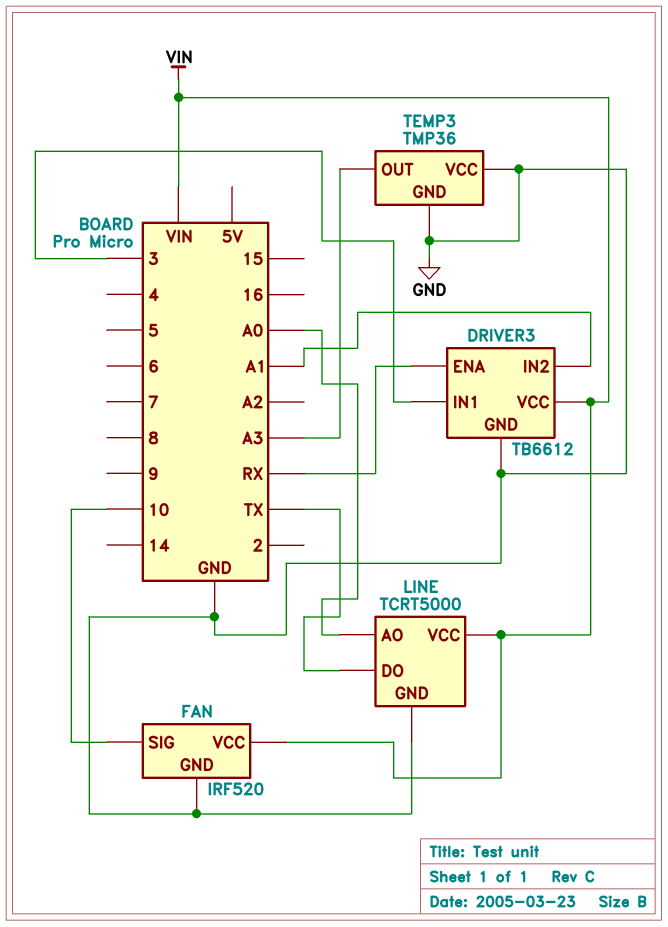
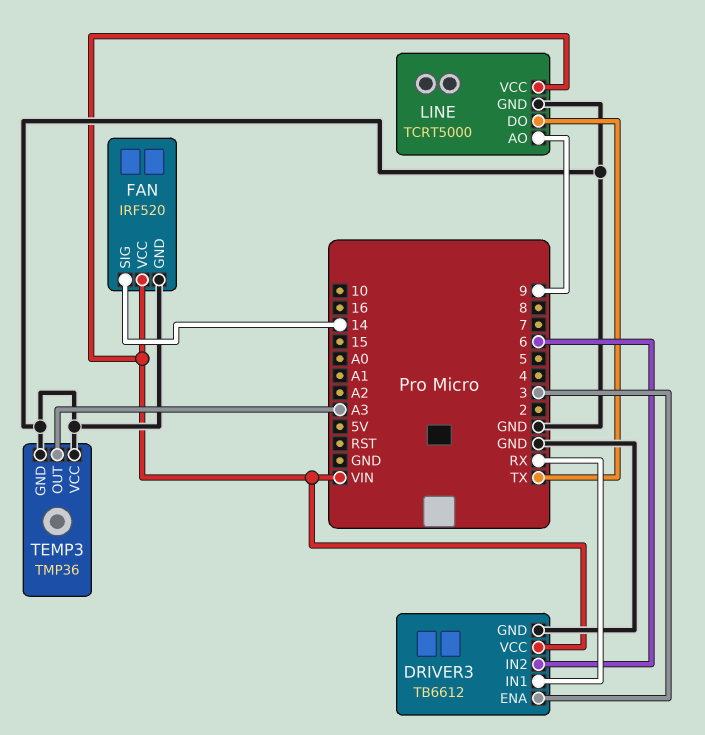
DRIVER3 pin ENA: RX -> 3
DRIVER3 pin IN1: 3 -> RX
DRIVER3 pin IN2: A1 -> 6
FAN pin SIG: 10 -> 14
LINE pin AO: A0 -> 9

